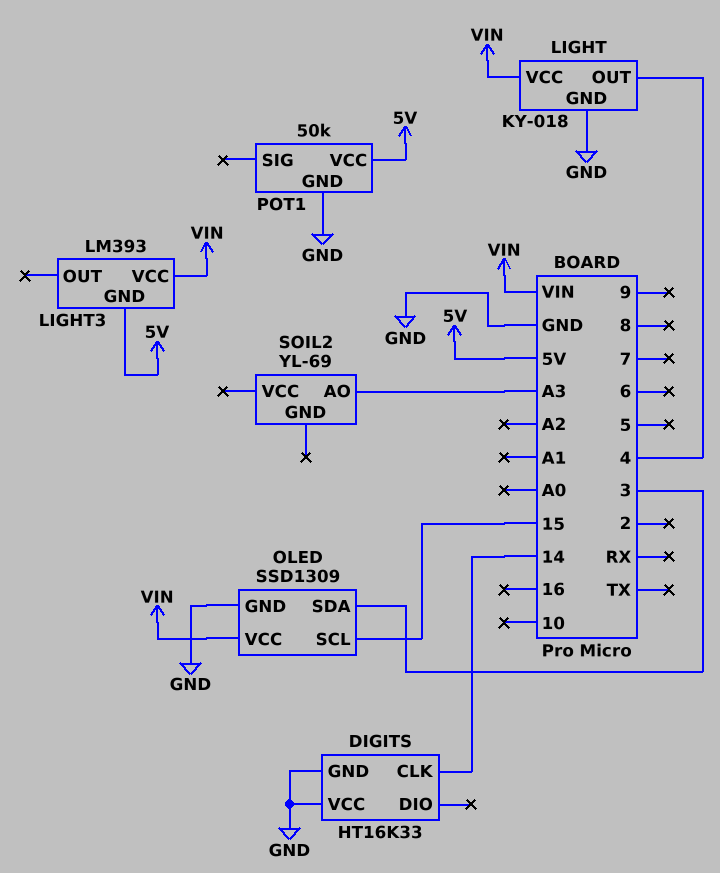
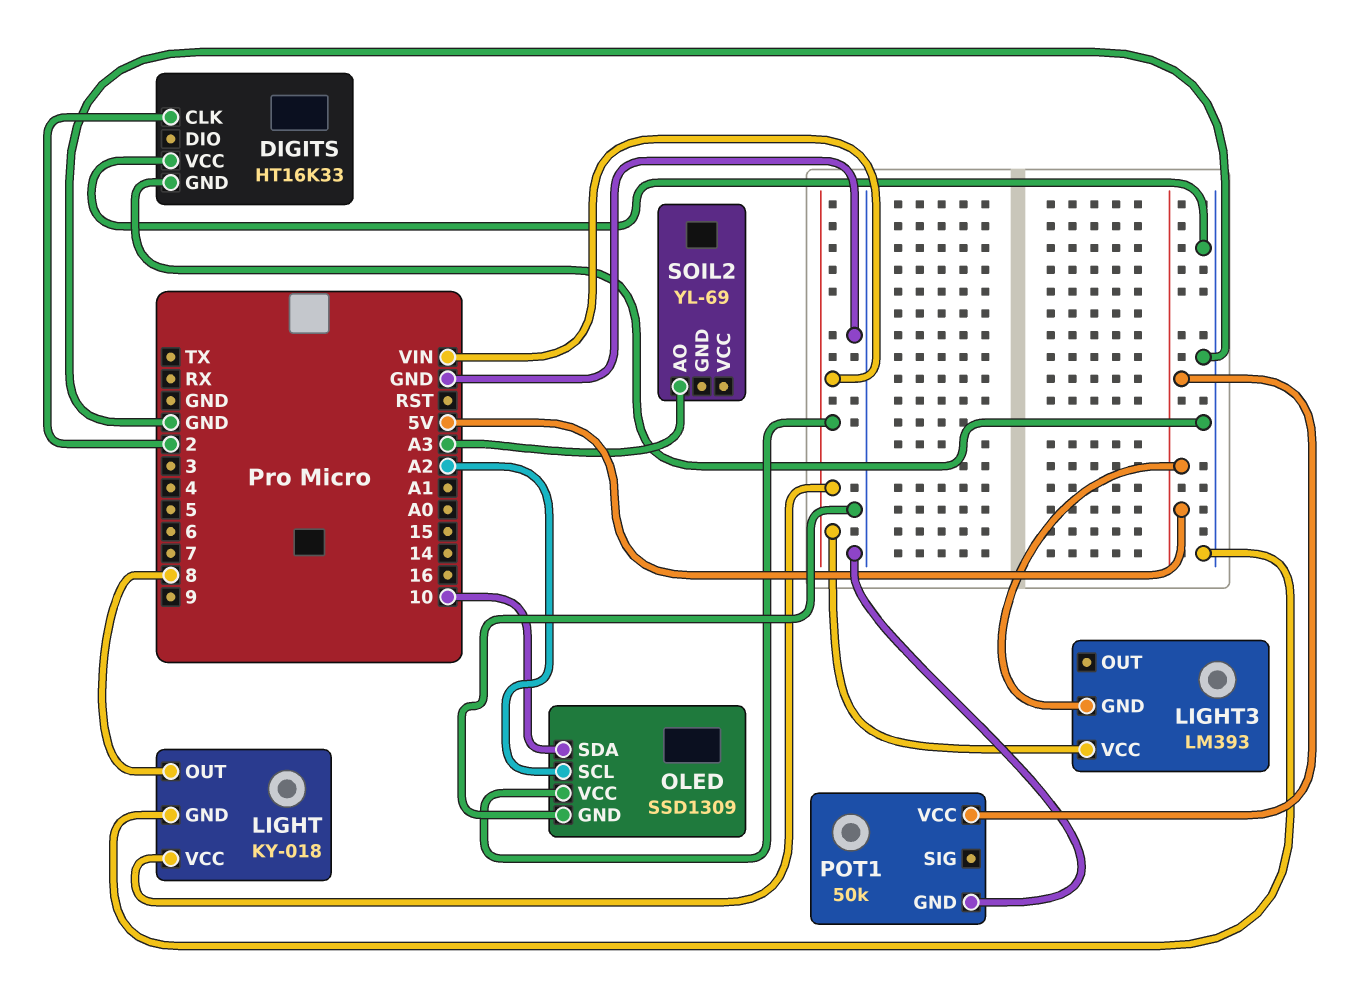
DIGITS pin CLK: 14 -> 2
LIGHT pin OUT: 4 -> 8
OLED pin SCL: 15 -> A2
OLED pin SDA: 3 -> 10

